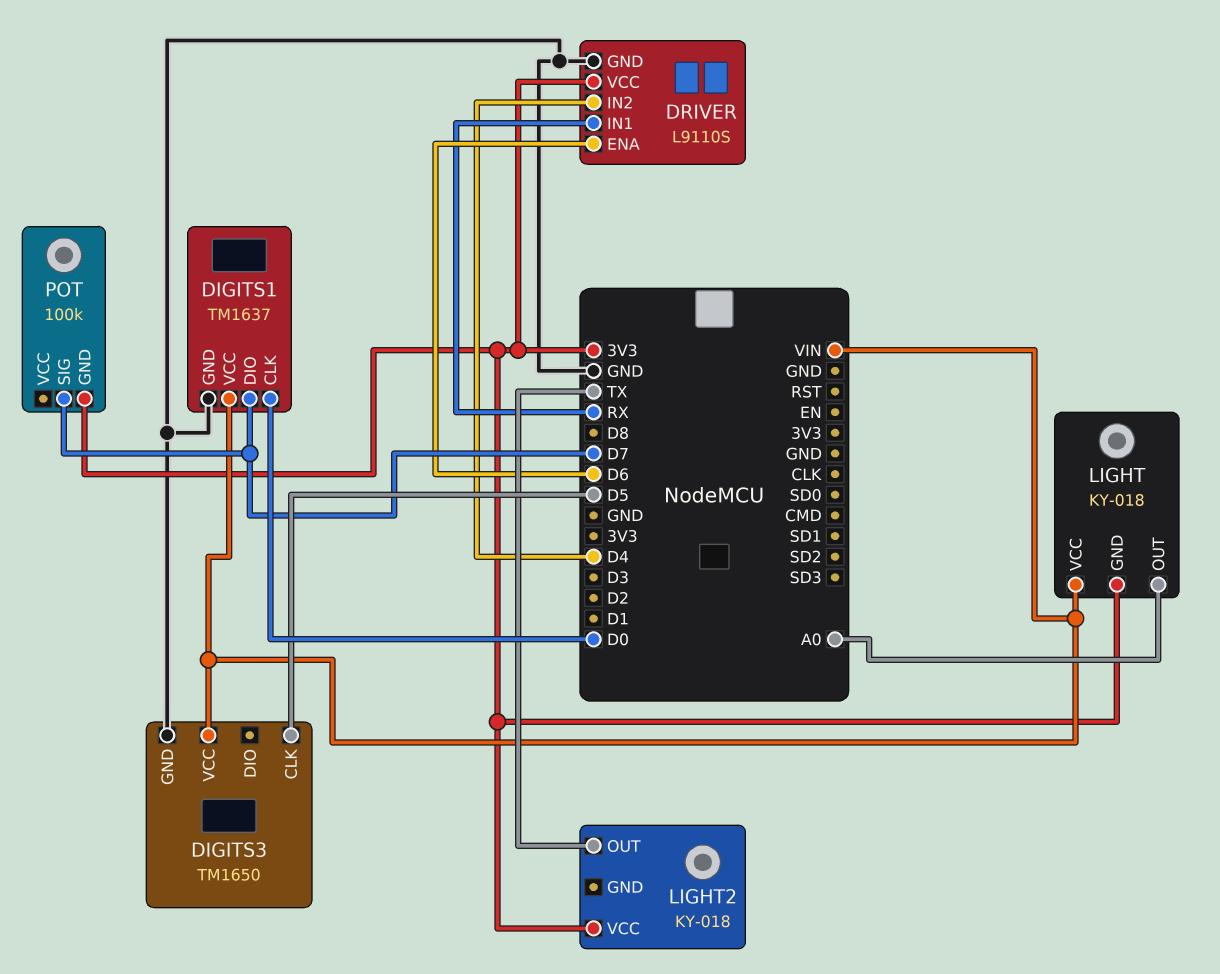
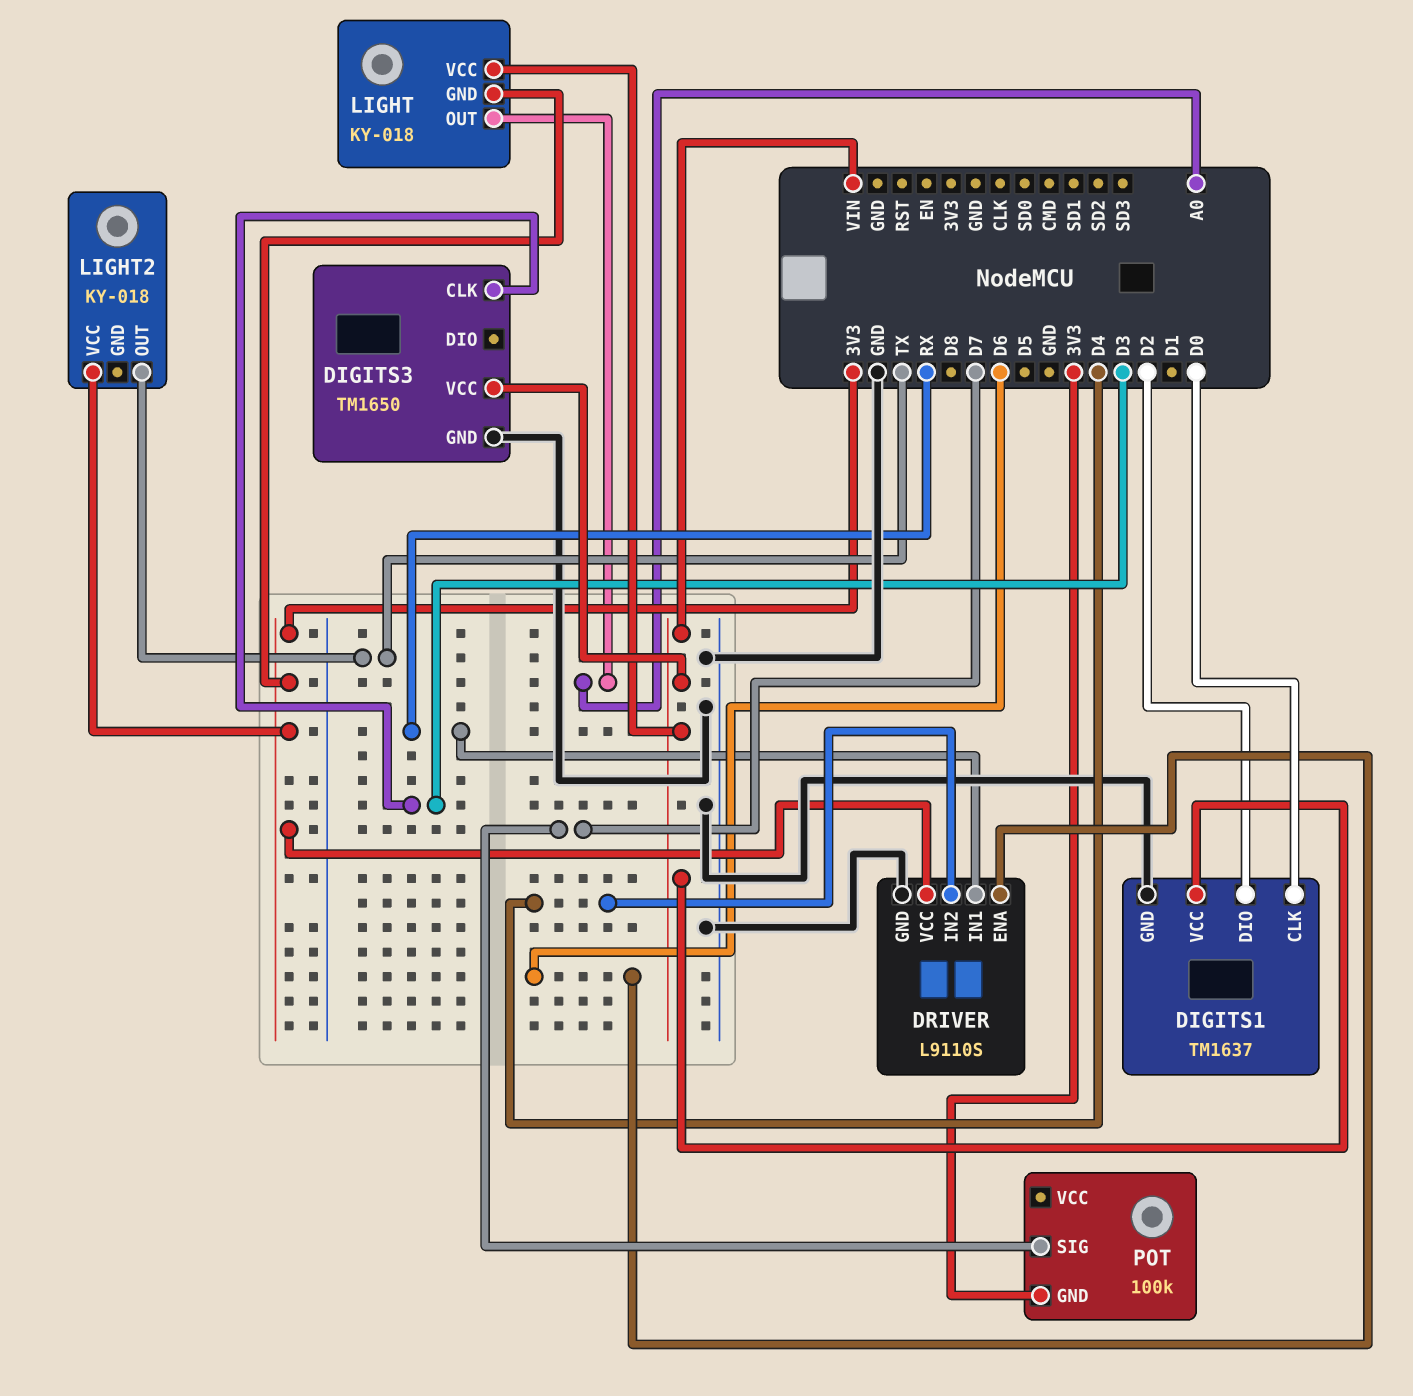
DIGITS1 pin DIO: D7 -> D2
DIGITS3 pin CLK: D5 -> D3

